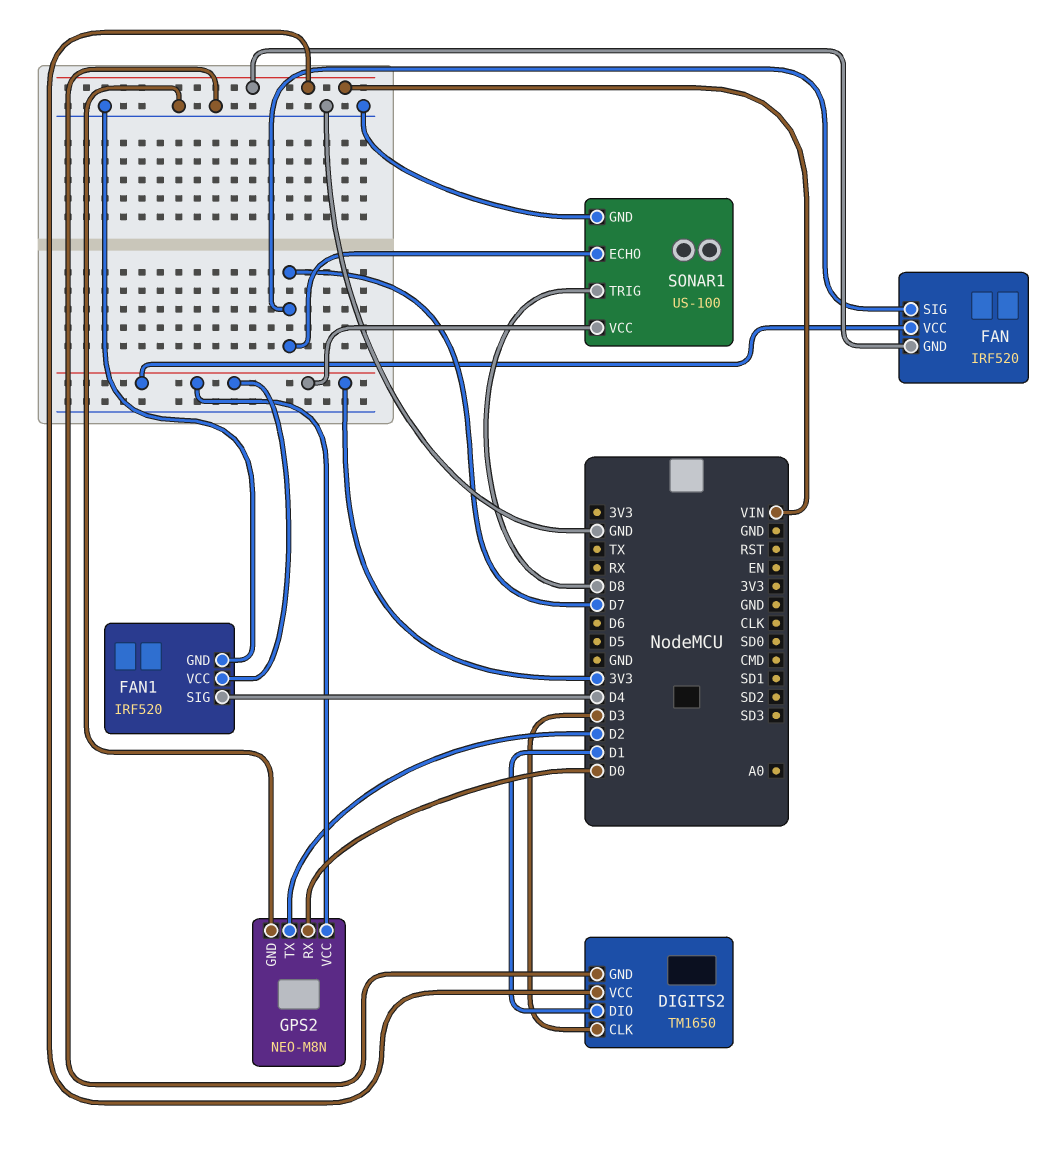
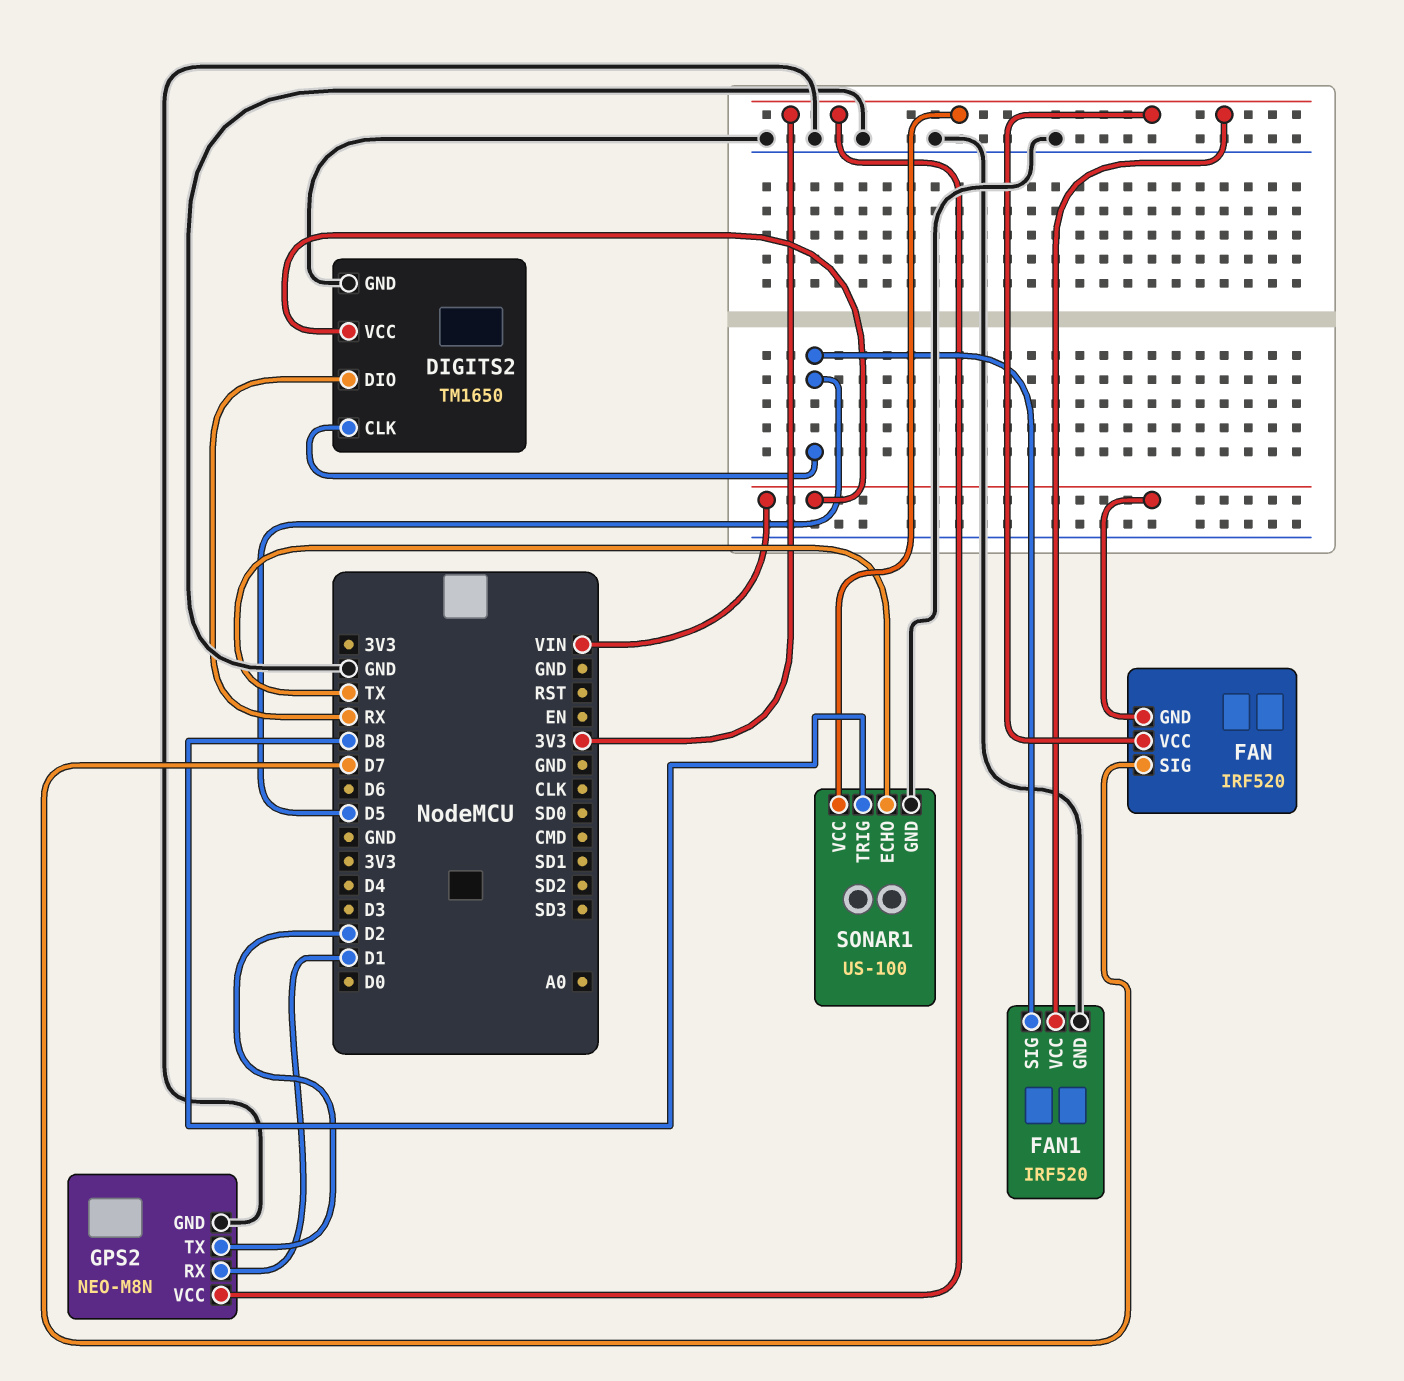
DIGITS2 pin CLK: D3 -> D5
DIGITS2 pin DIO: D1 -> RX
FAN1 pin SIG: D4 -> D5
GPS2 pin RX: D0 -> D1
SONAR1 pin ECHO: D7 -> TX

